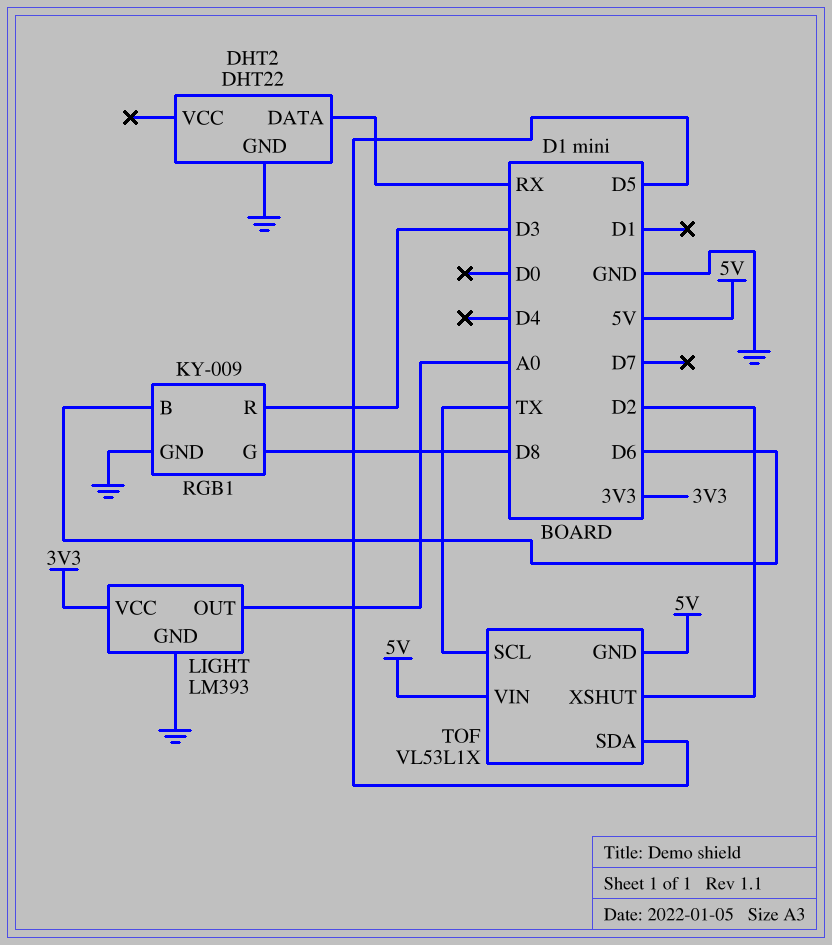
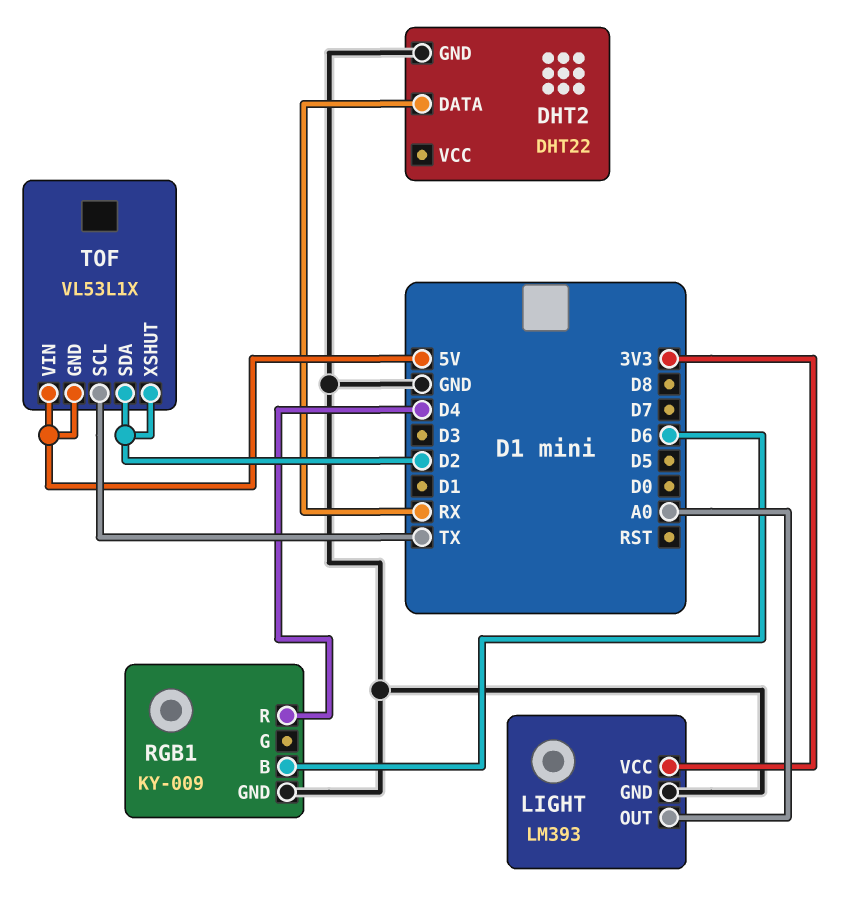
RGB1 pin G: D8 -> none
RGB1 pin R: D3 -> D4
TOF pin SDA: D5 -> D2

